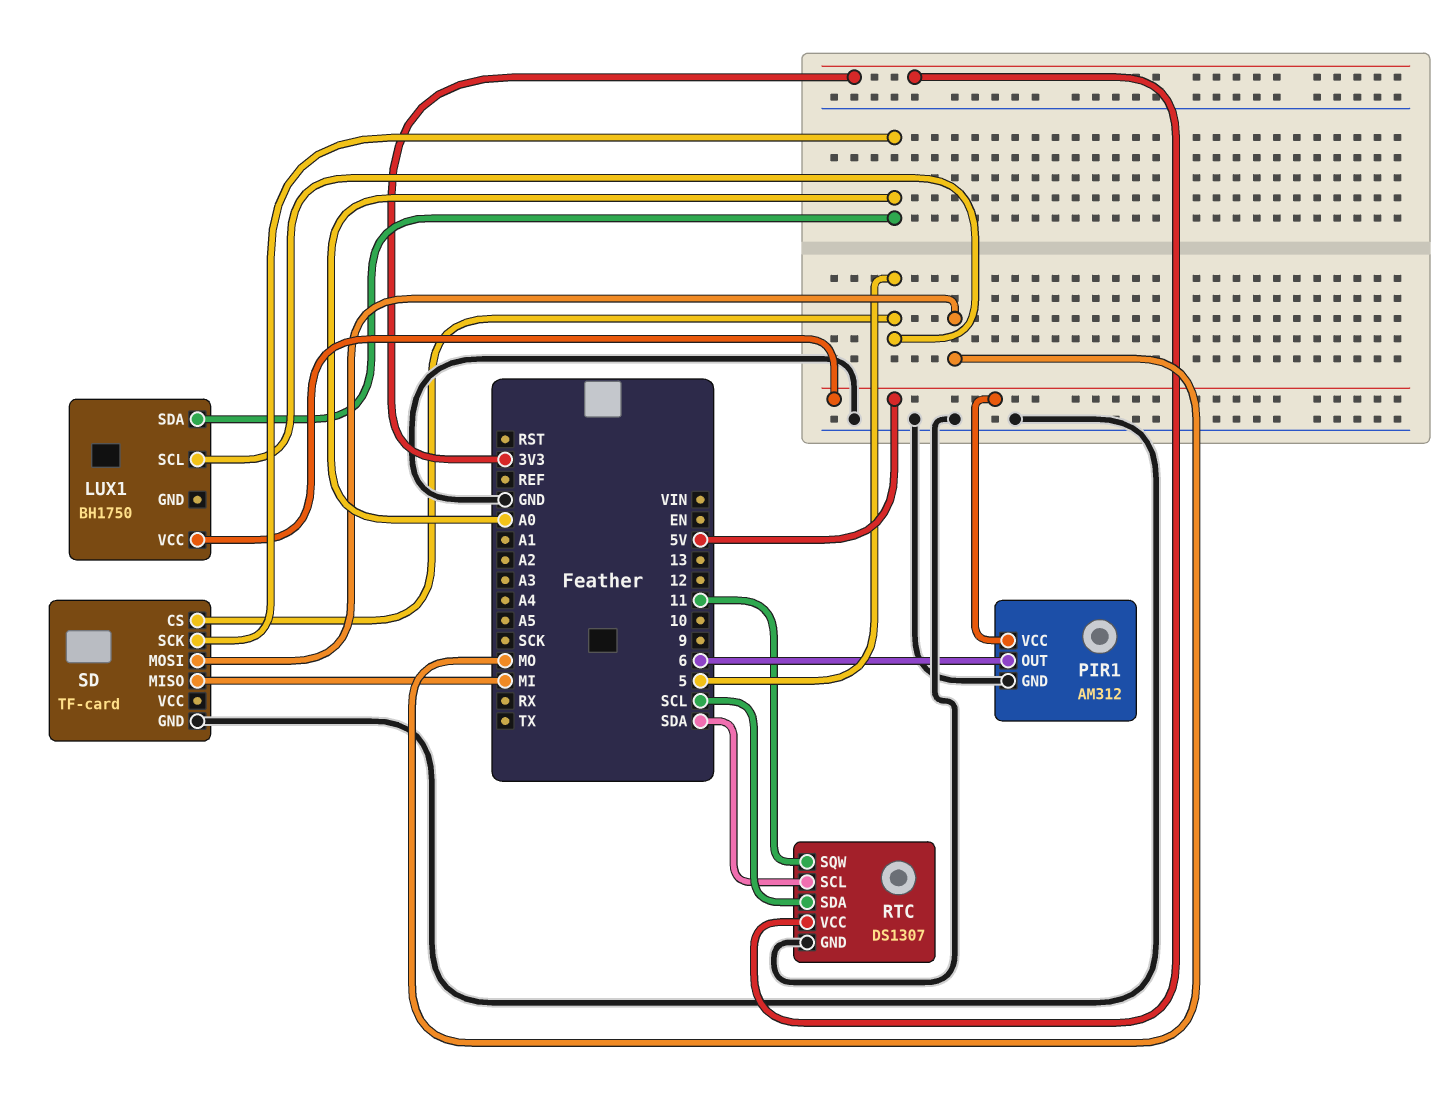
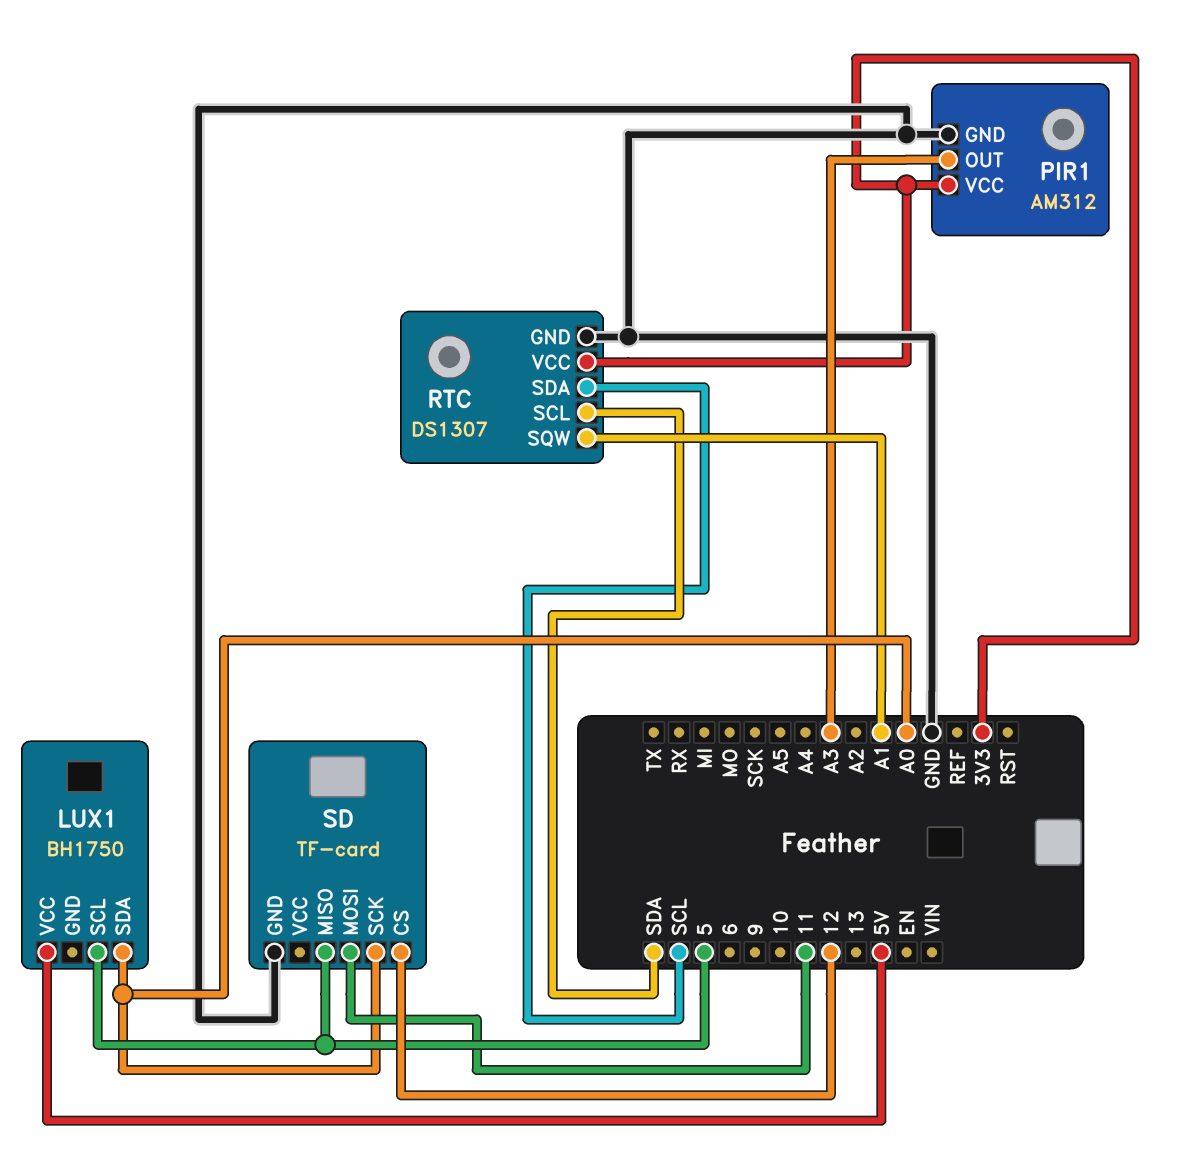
PIR1 pin OUT: 6 -> A3
PIR1 pin VCC: 5V -> 3V3
RTC pin SQW: 11 -> A1
SD pin CS: 5 -> 12
SD pin MISO: MI -> 5
SD pin MOSI: MO -> 11

